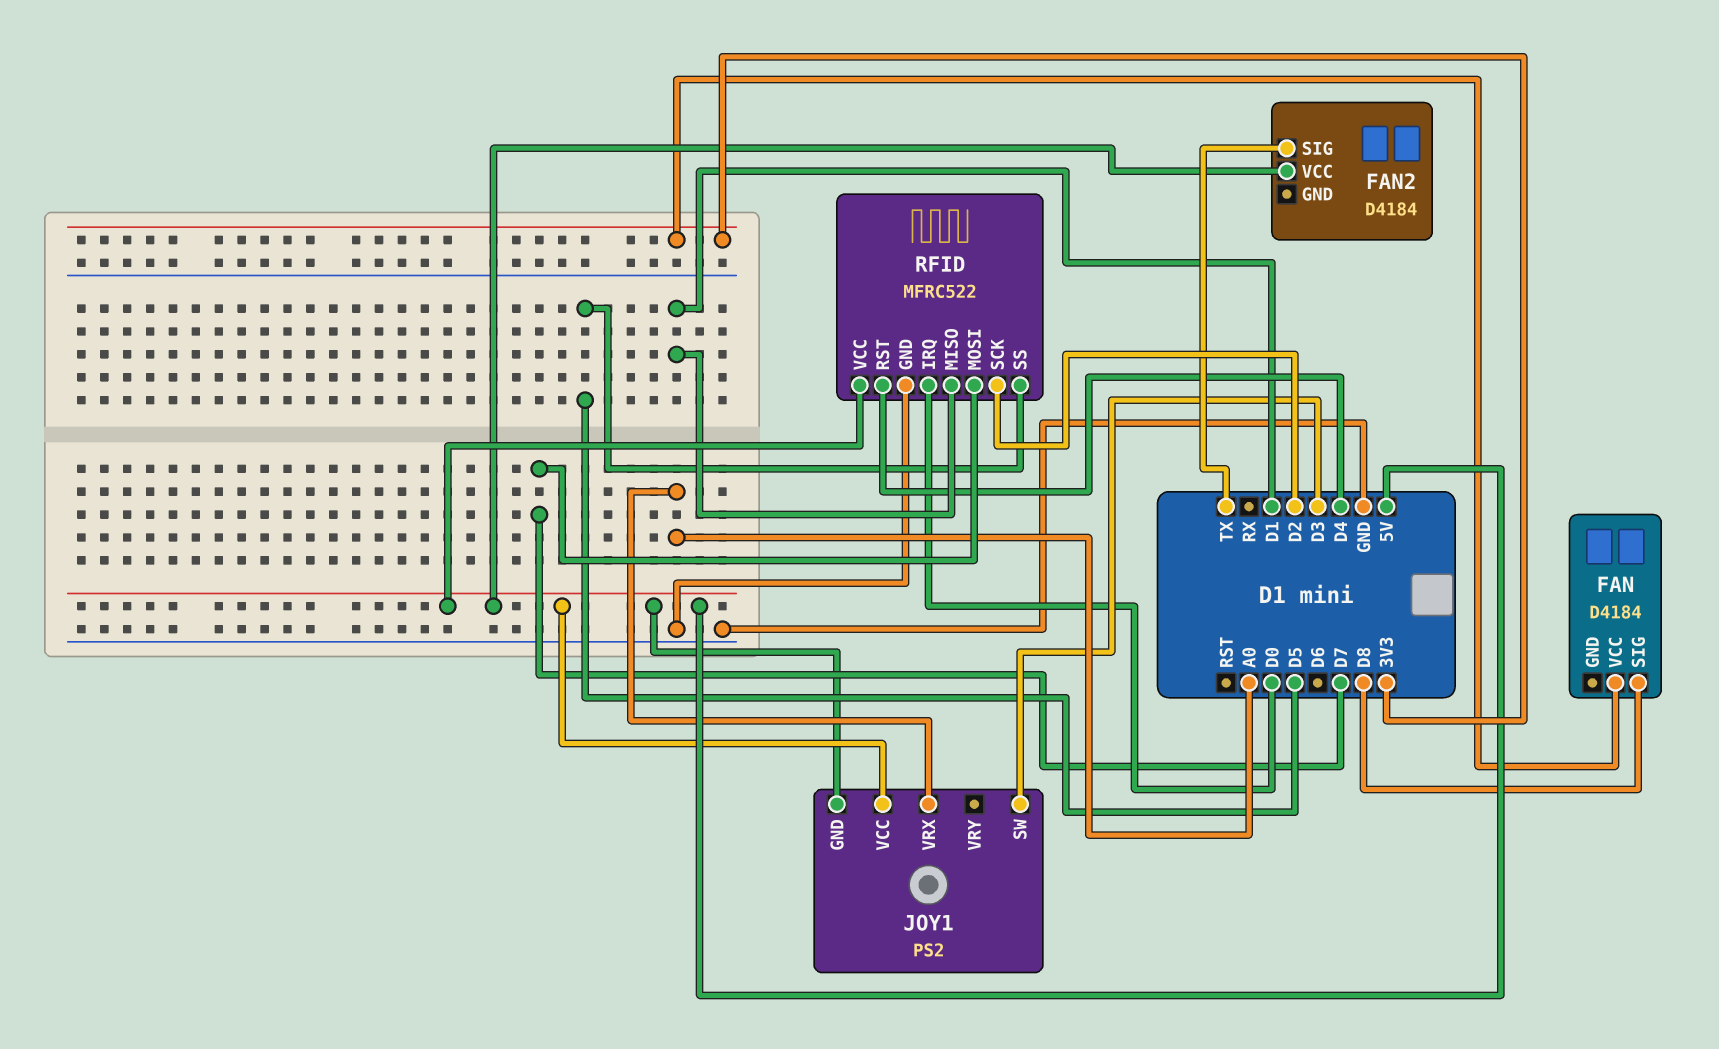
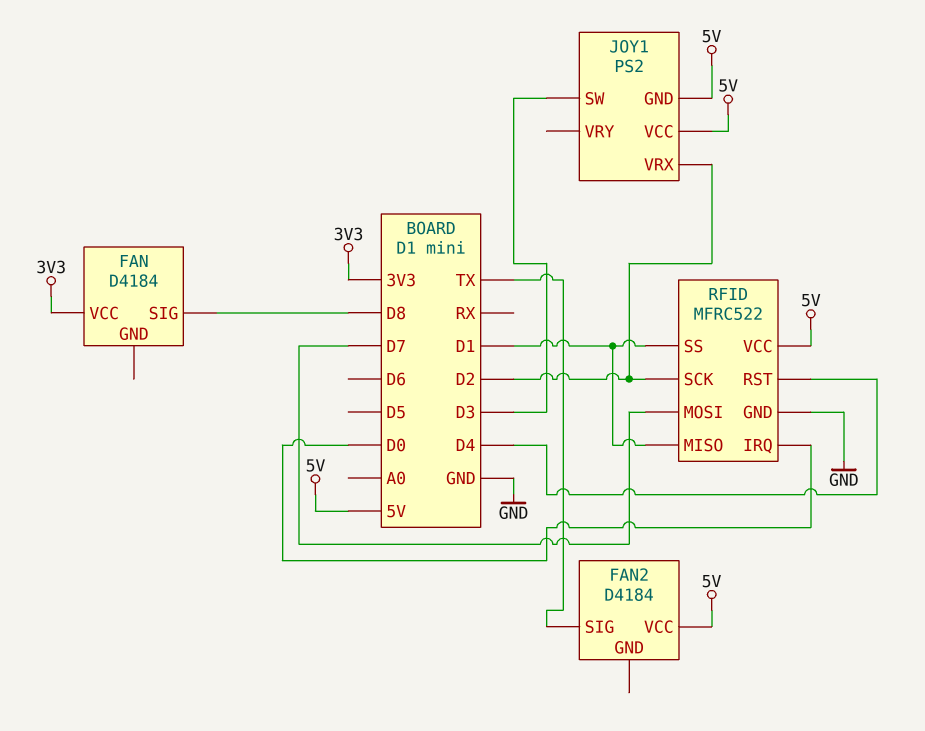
JOY1 pin VRX: A0 -> D2
RFID pin SS: D5 -> D1

